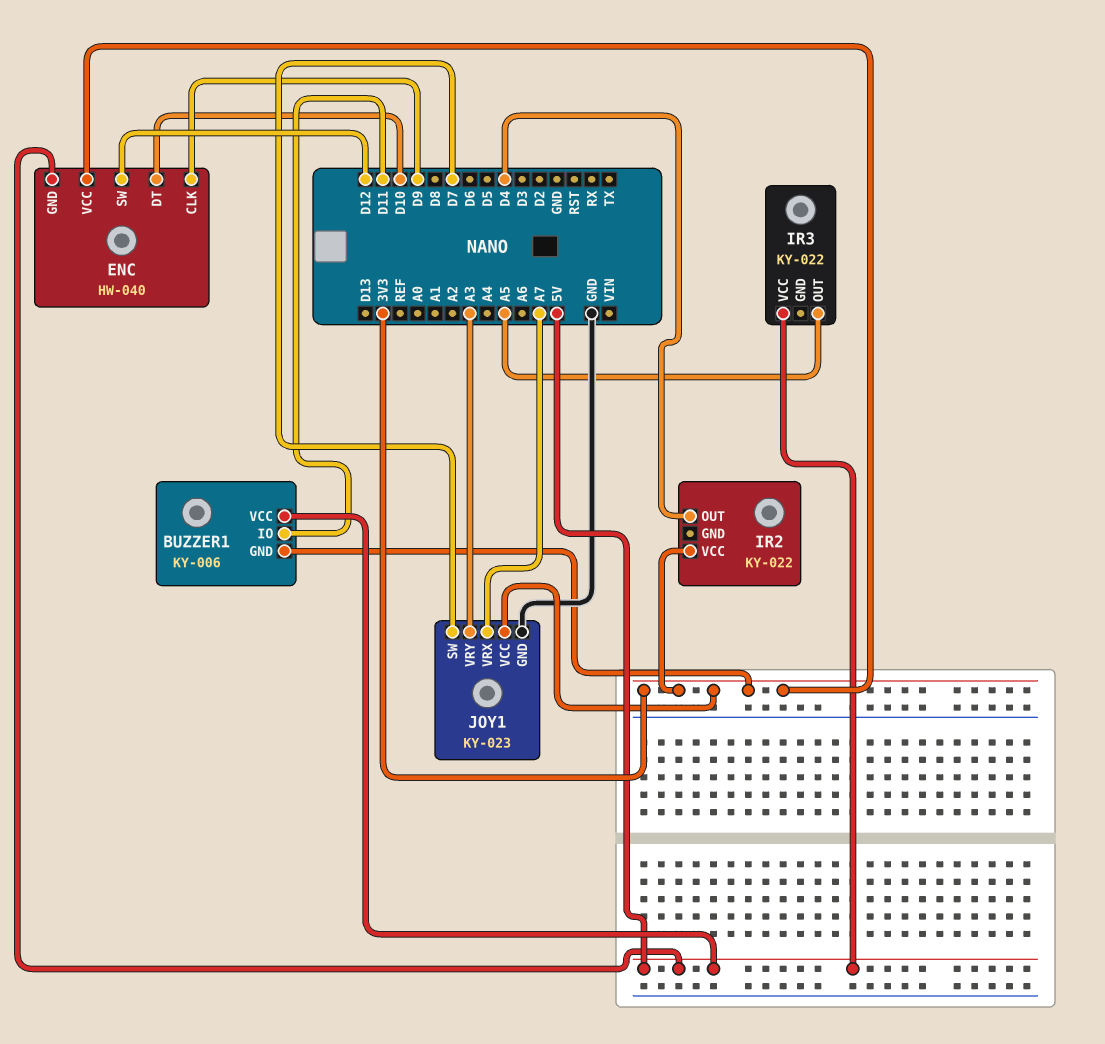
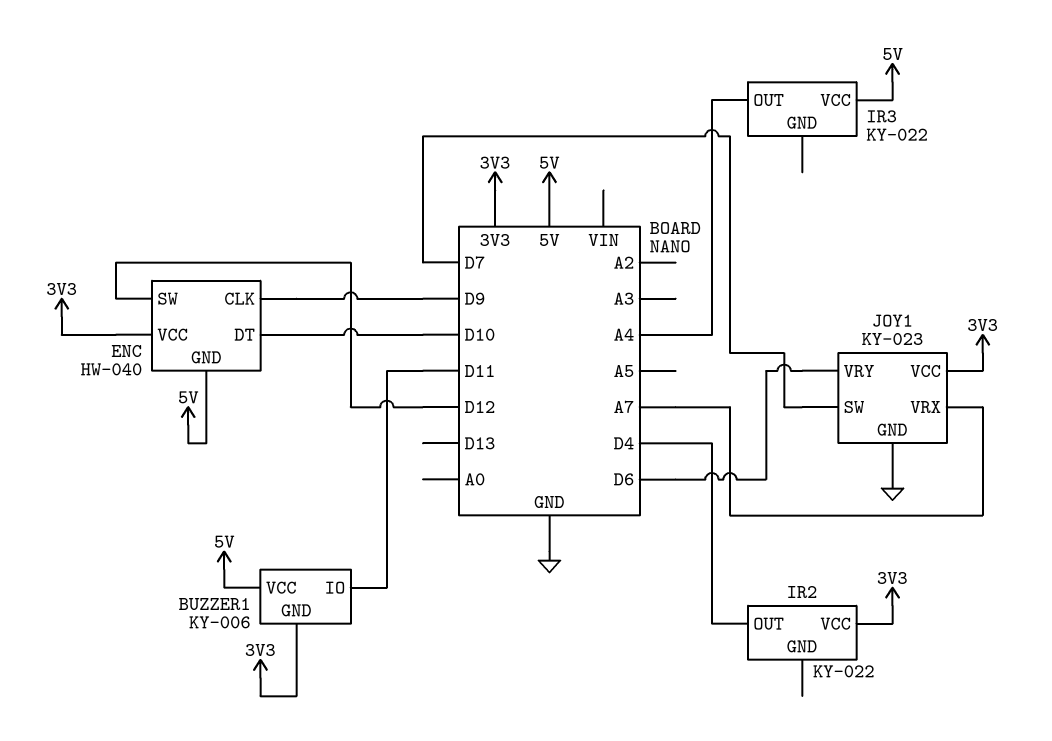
IR3 pin OUT: A5 -> A4
JOY1 pin VRY: A3 -> D6

